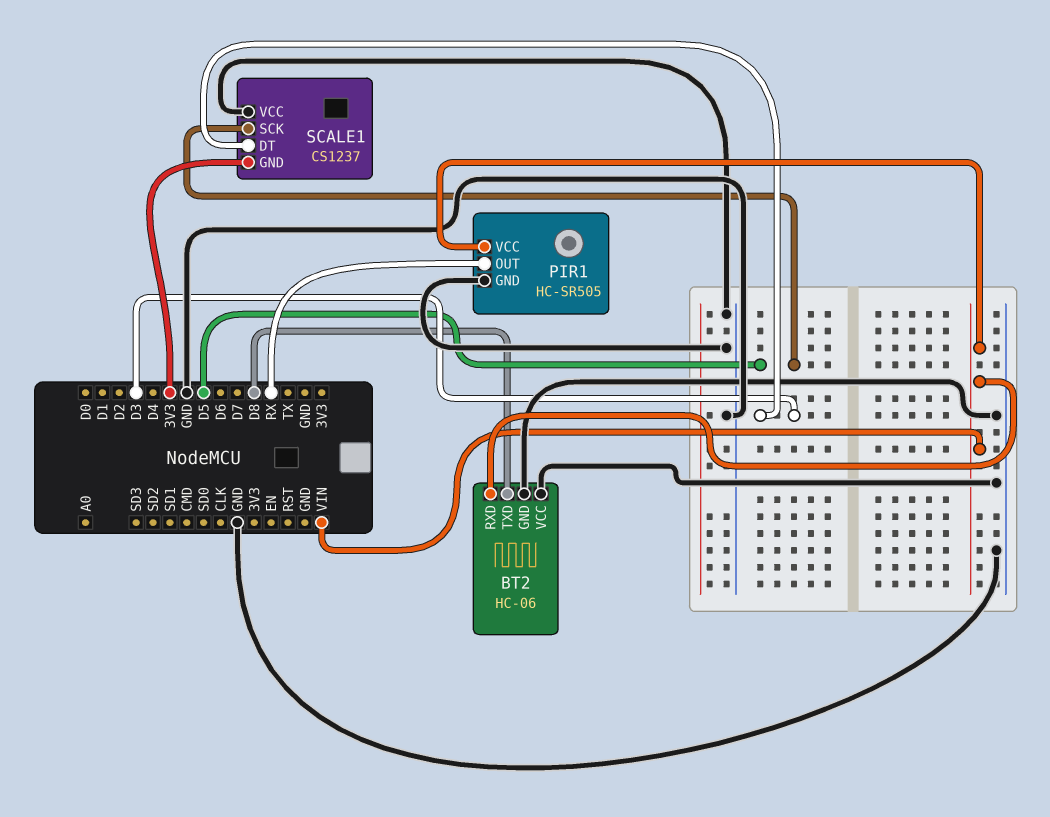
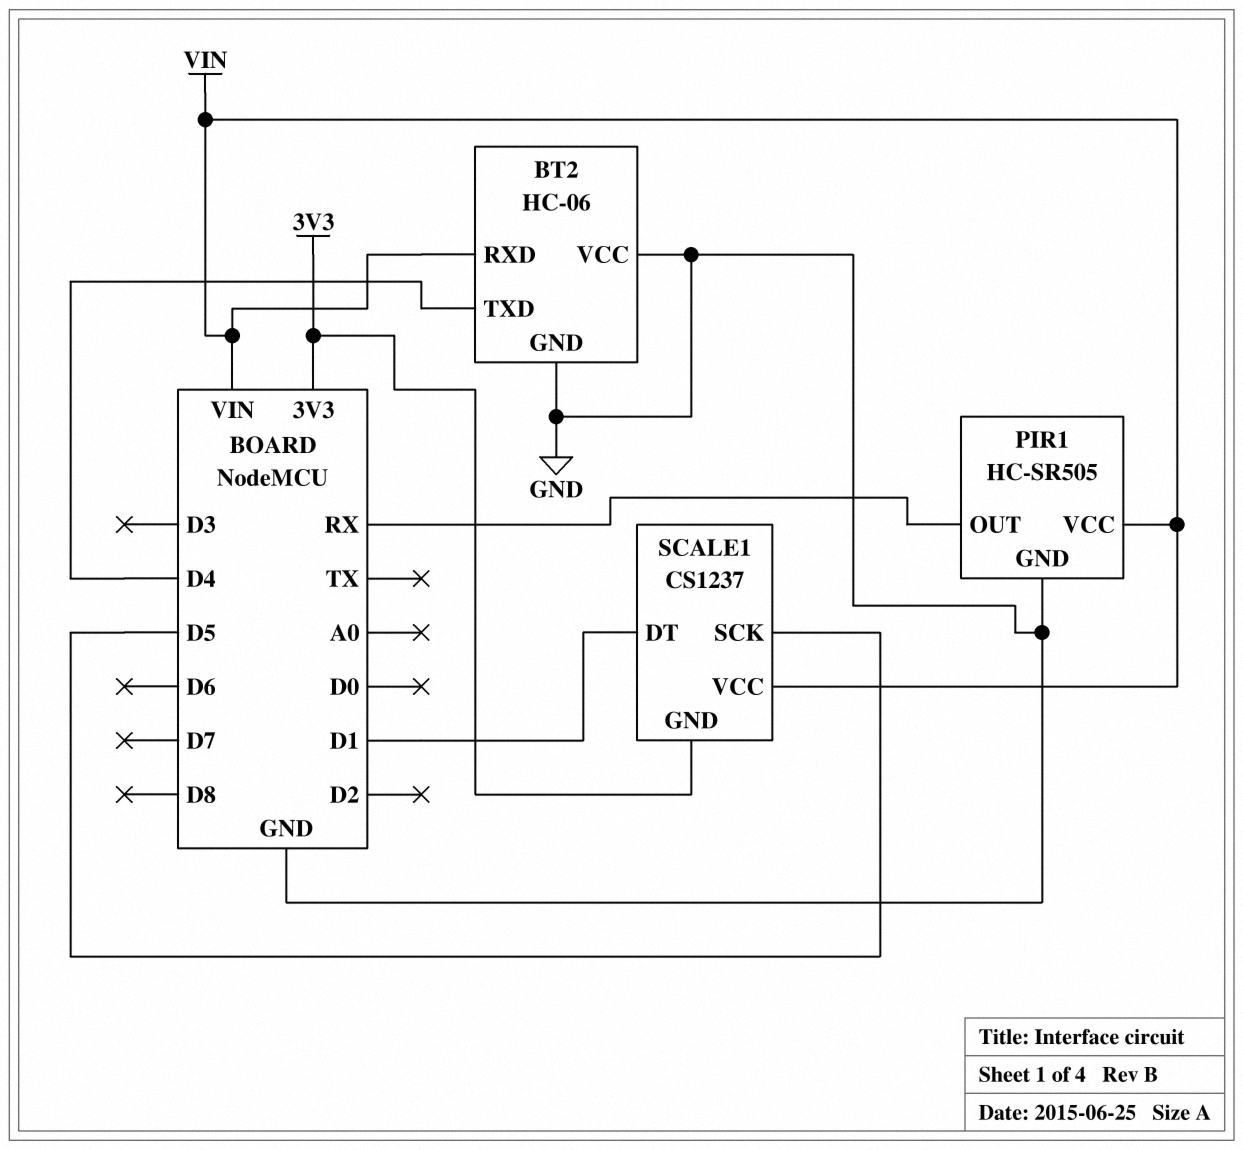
BT2 pin TXD: D8 -> D4
SCALE1 pin DT: D3 -> D1
SCALE1 pin VCC: GND -> VIN

